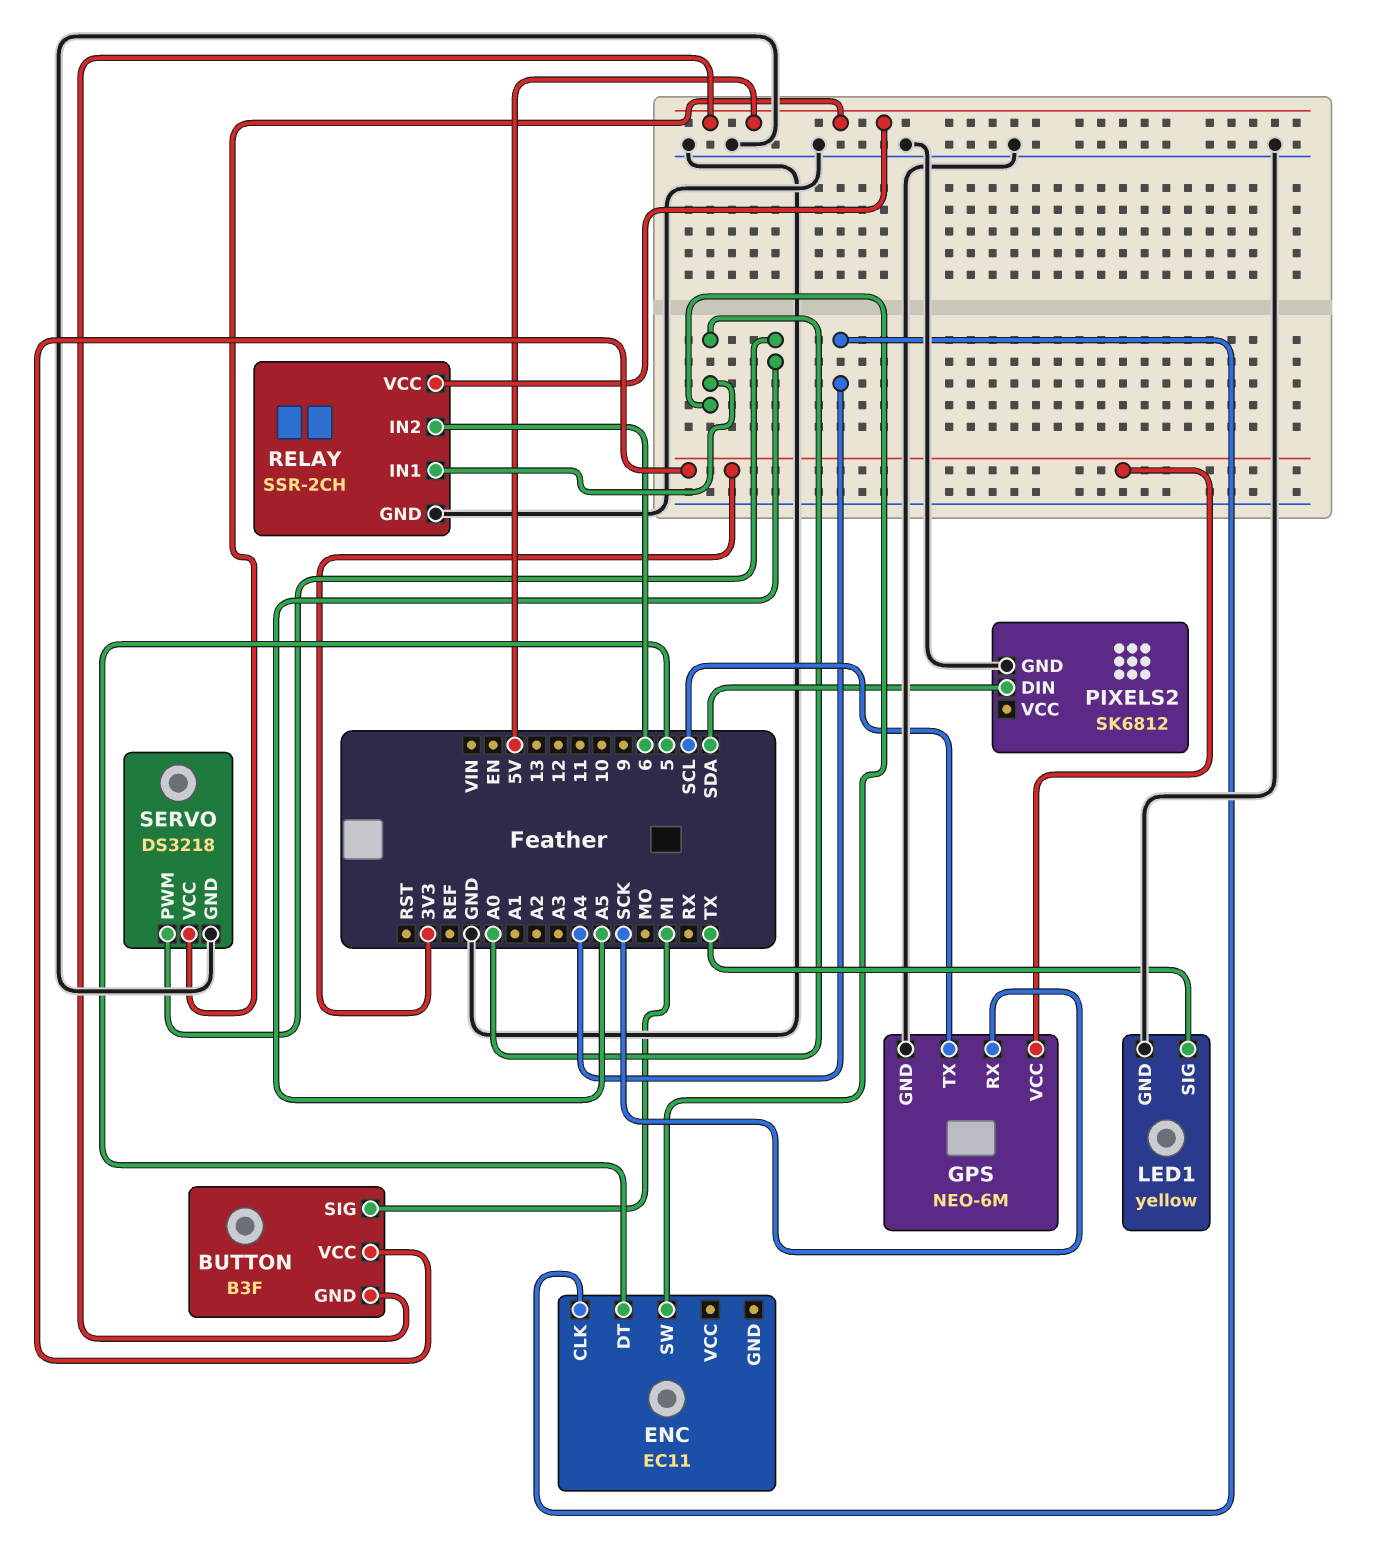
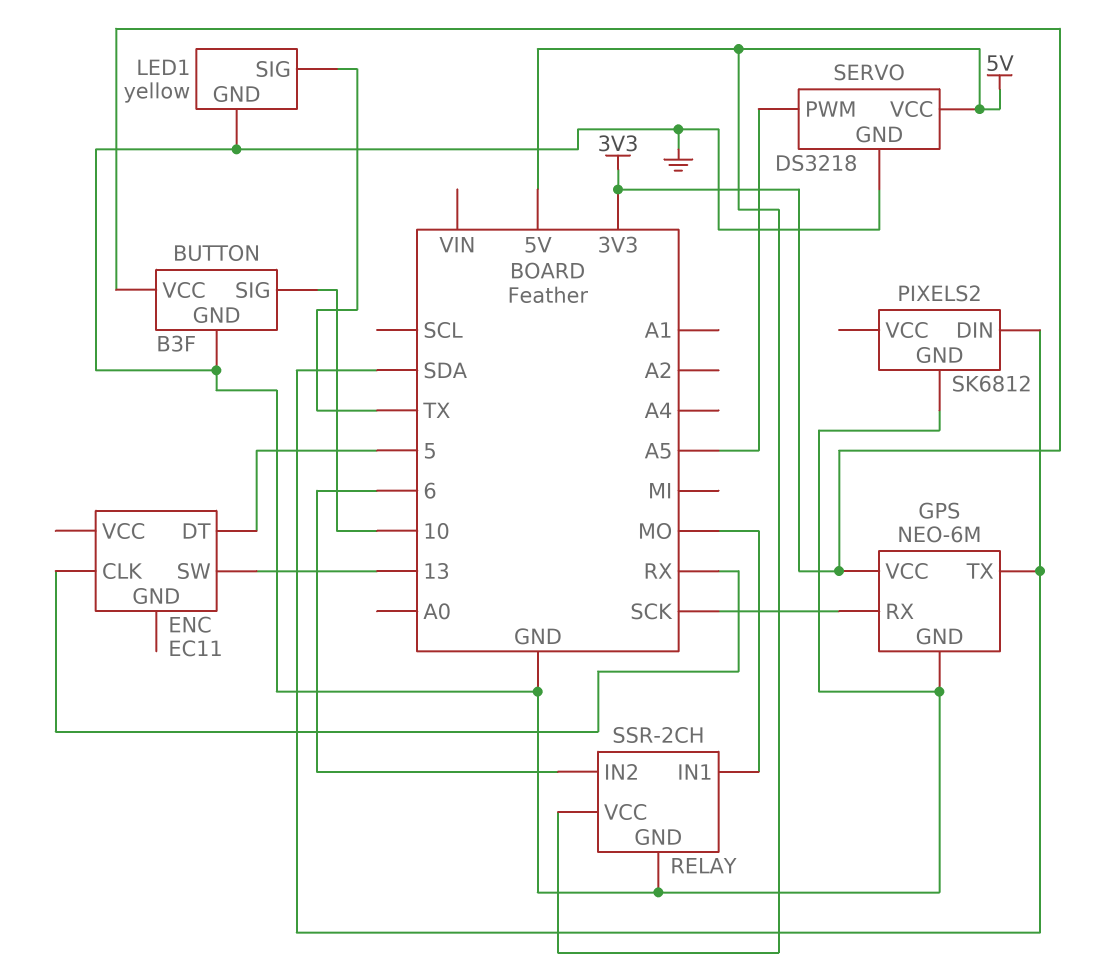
BUTTON pin GND: 5V -> GND
BUTTON pin SIG: MI -> 10
ENC pin CLK: A4 -> RX
ENC pin SW: A0 -> 13
GPS pin TX: SCL -> SDA
RELAY pin IN1: A0 -> MO

